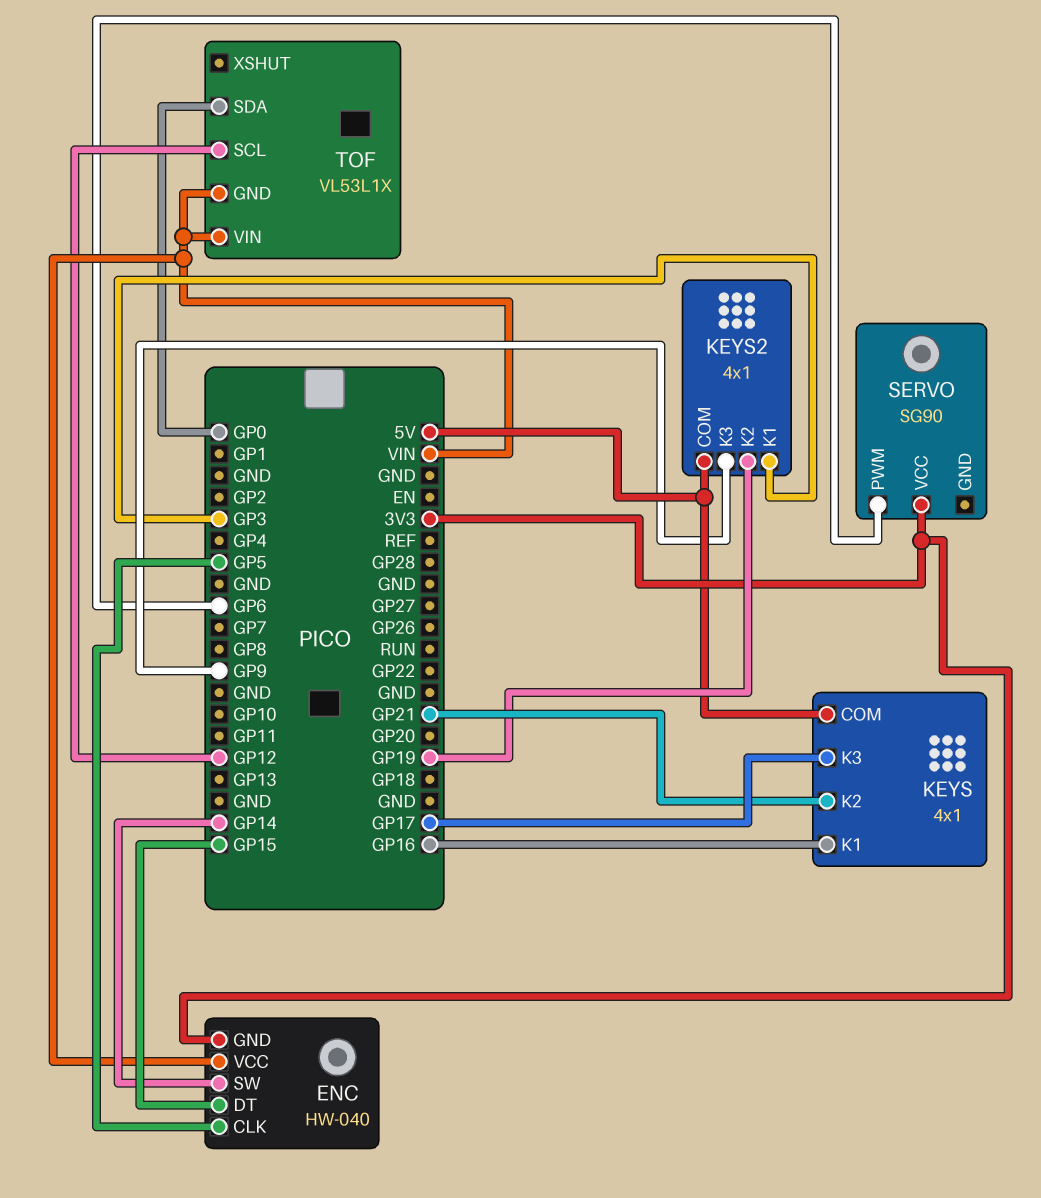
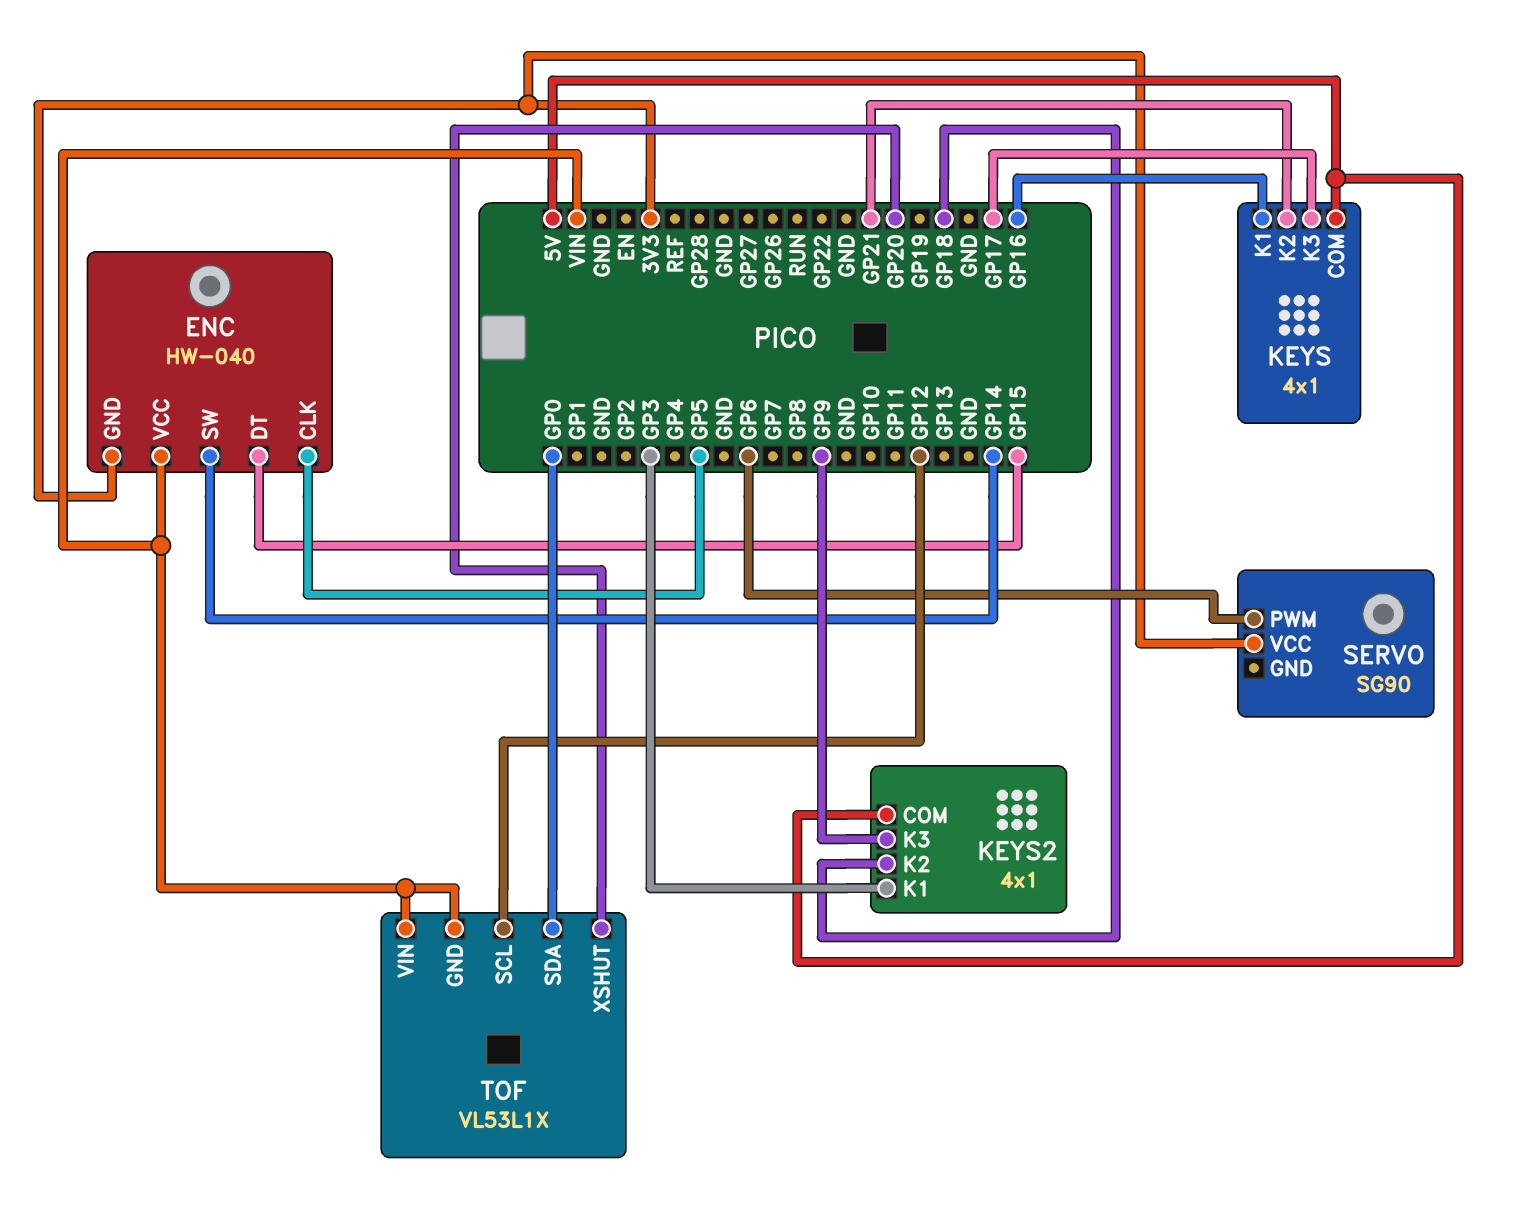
KEYS2 pin K2: GP19 -> GP18
TOF pin XSHUT: none -> GP20

